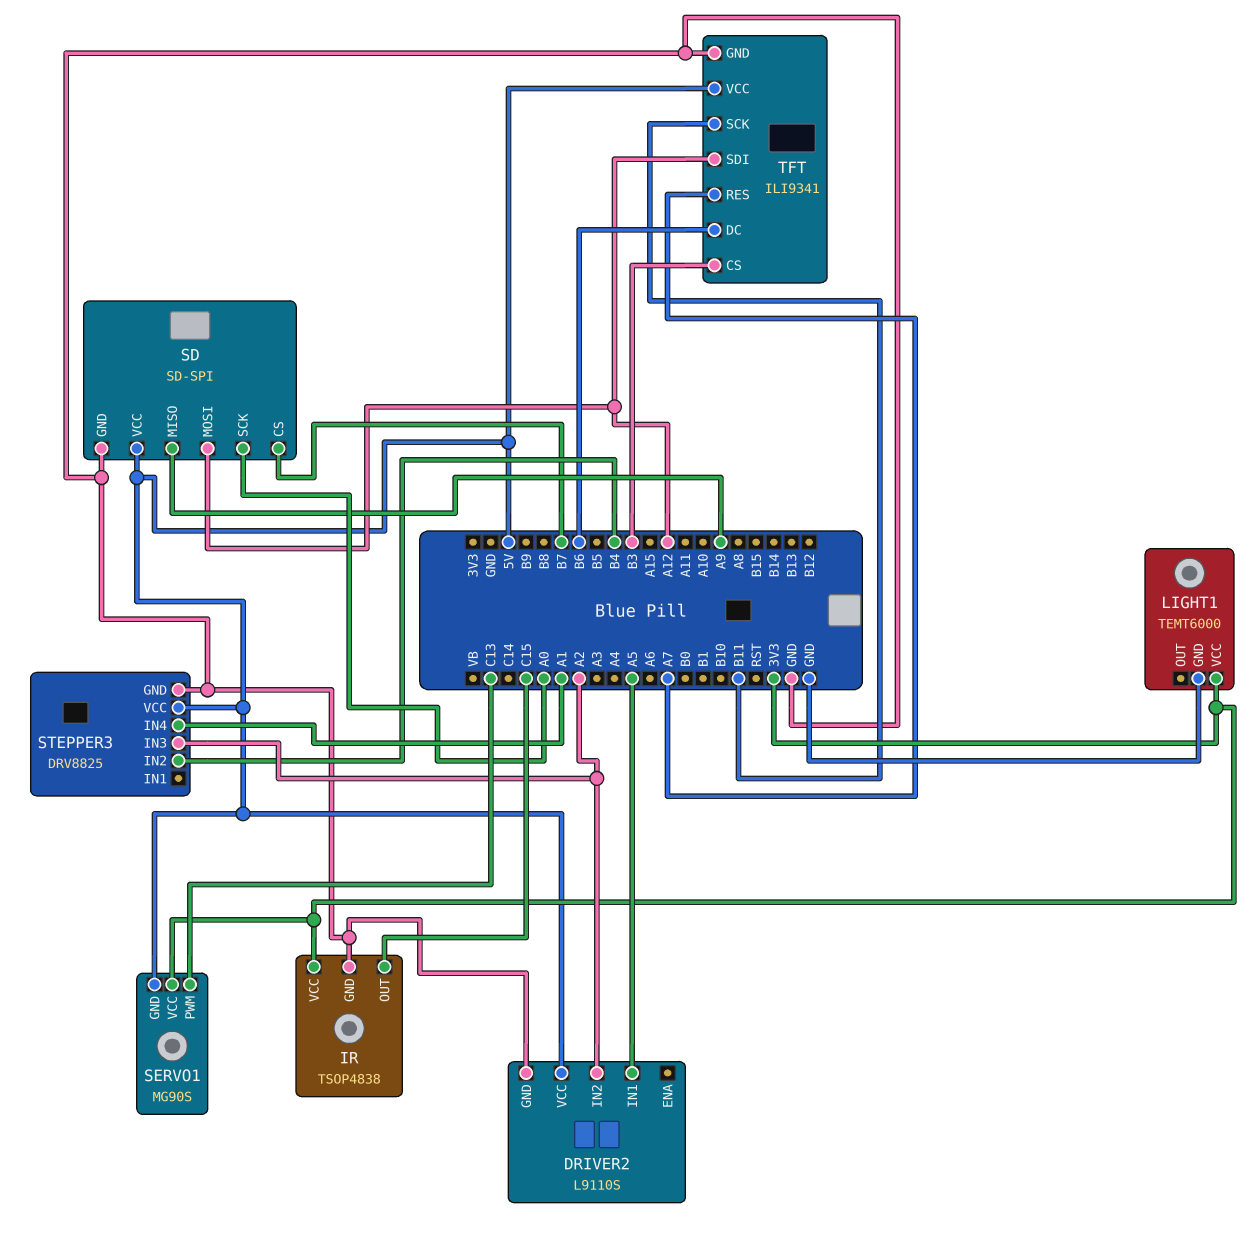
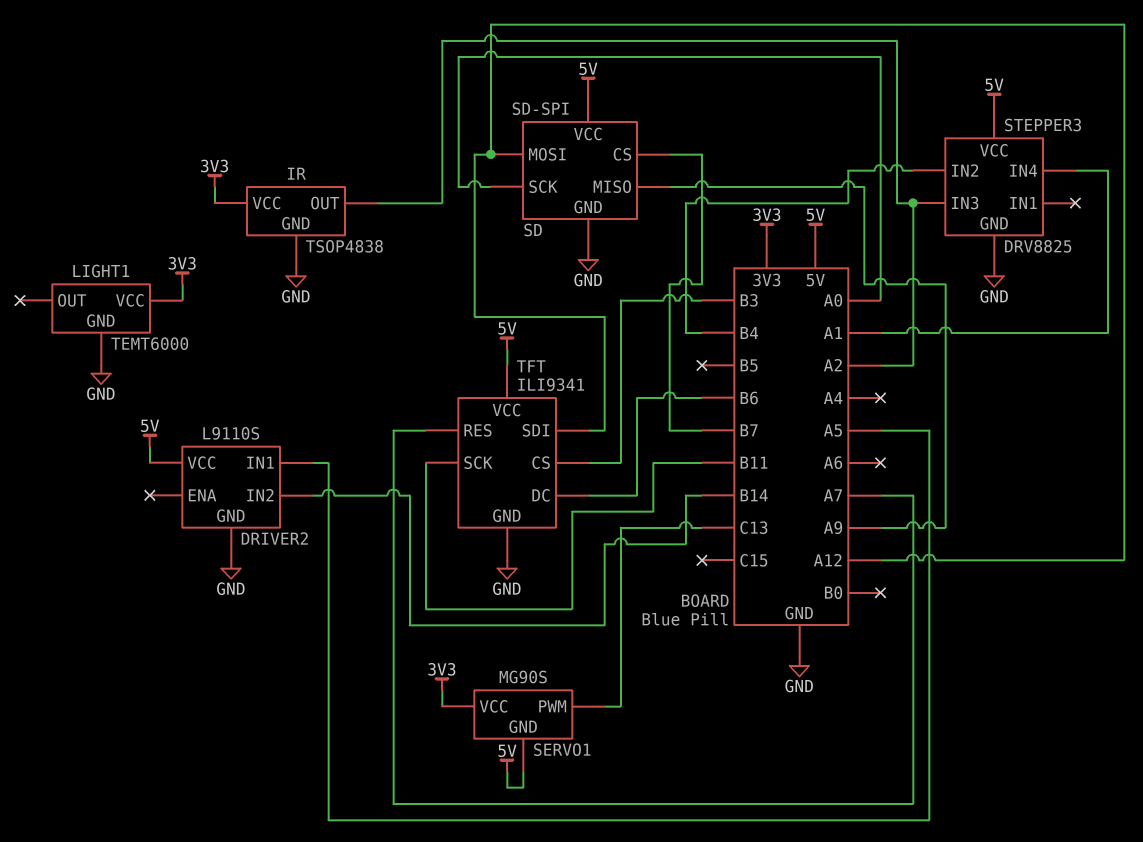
DRIVER2 pin IN2: A2 -> B14
IR pin OUT: C15 -> A2

